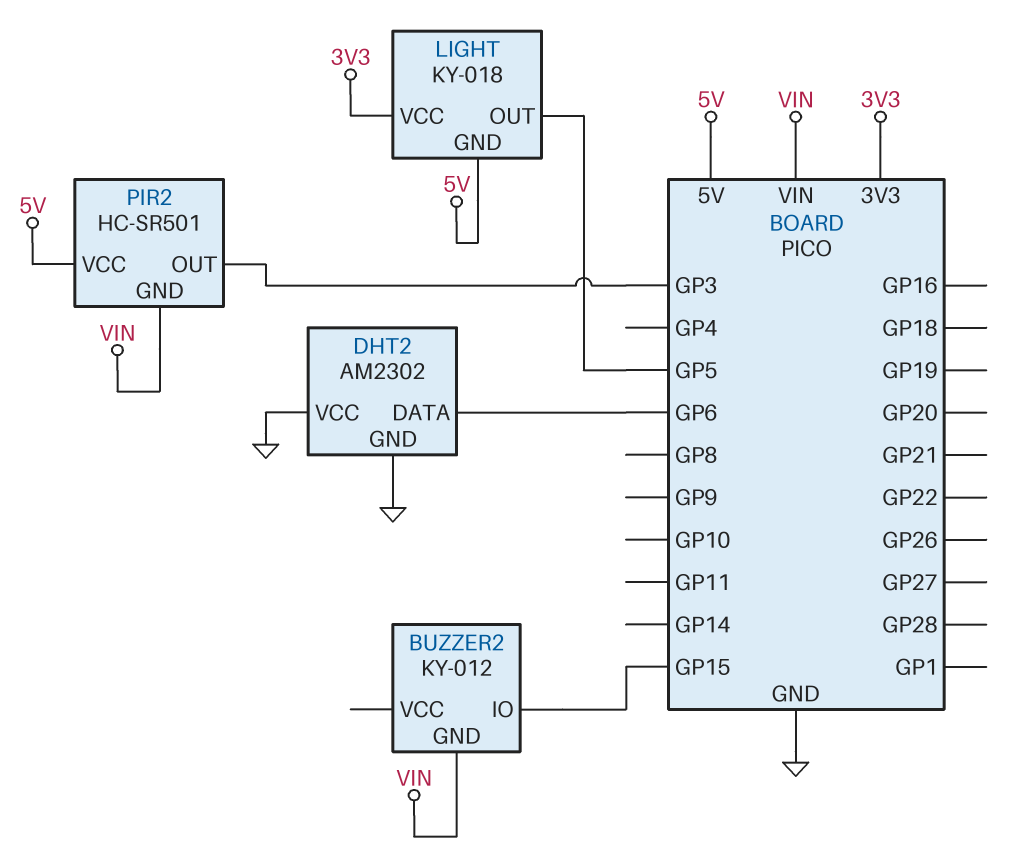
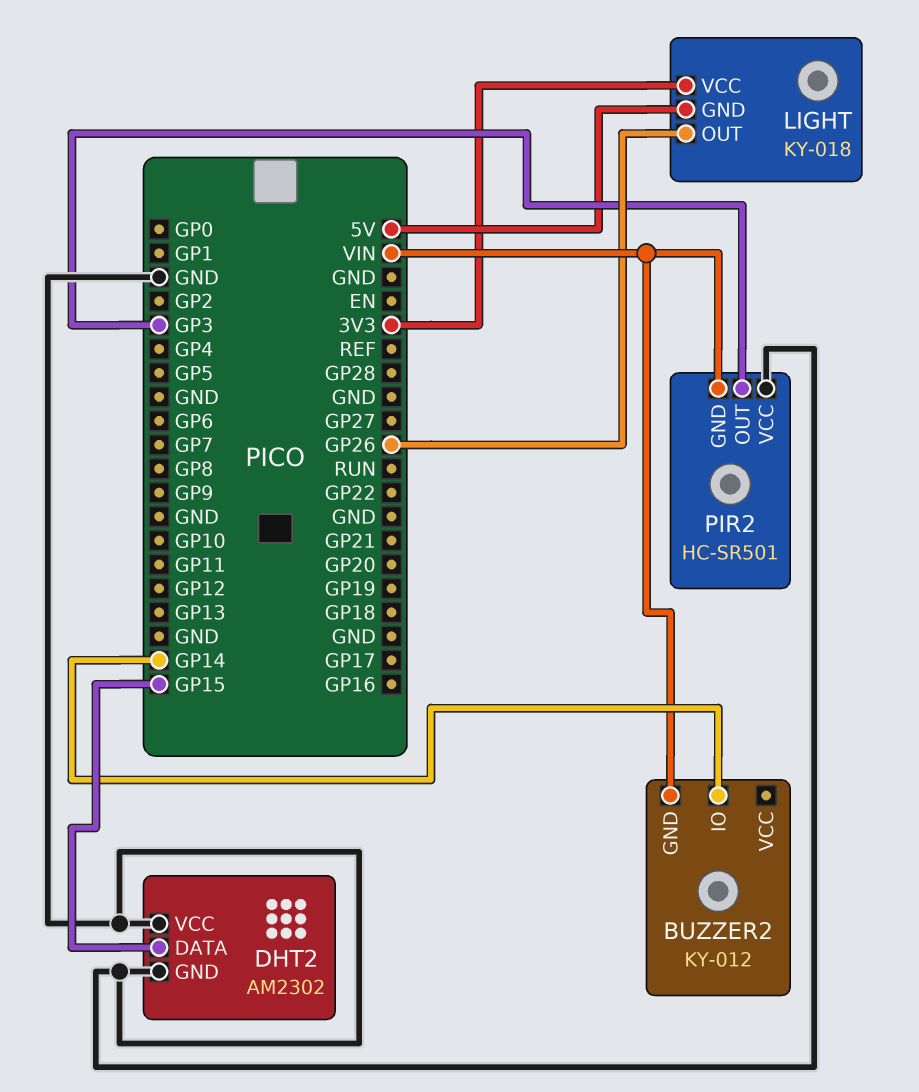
BUZZER2 pin IO: GP15 -> GP14
DHT2 pin DATA: GP6 -> GP15
LIGHT pin OUT: GP5 -> GP26
PIR2 pin VCC: 5V -> GND

